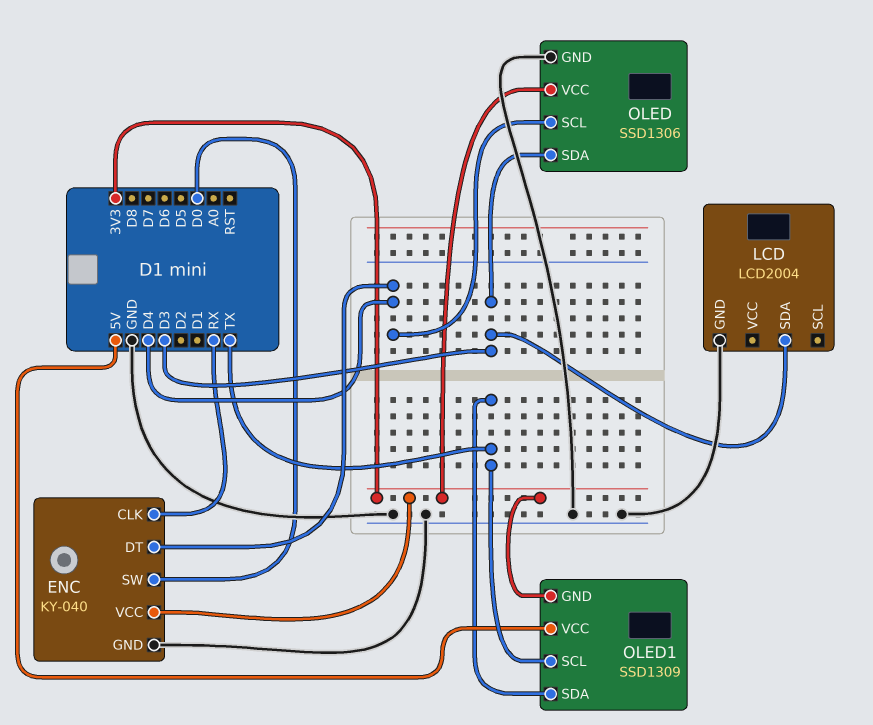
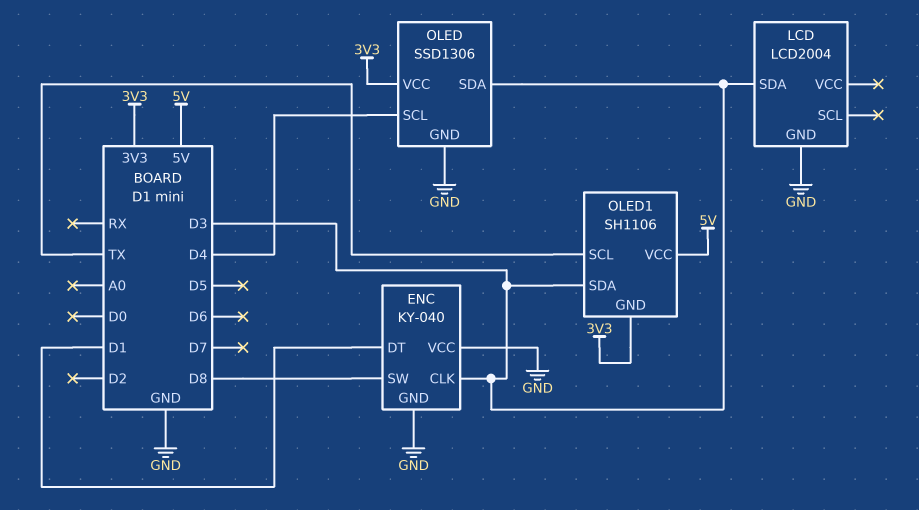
ENC pin CLK: RX -> D3
ENC pin DT: D4 -> D1
ENC pin SW: D0 -> D8
ENC pin VCC: 3V3 -> GND
OLED1: SSD1309 -> SH1106
OLED1 pin SDA: TX -> D3

